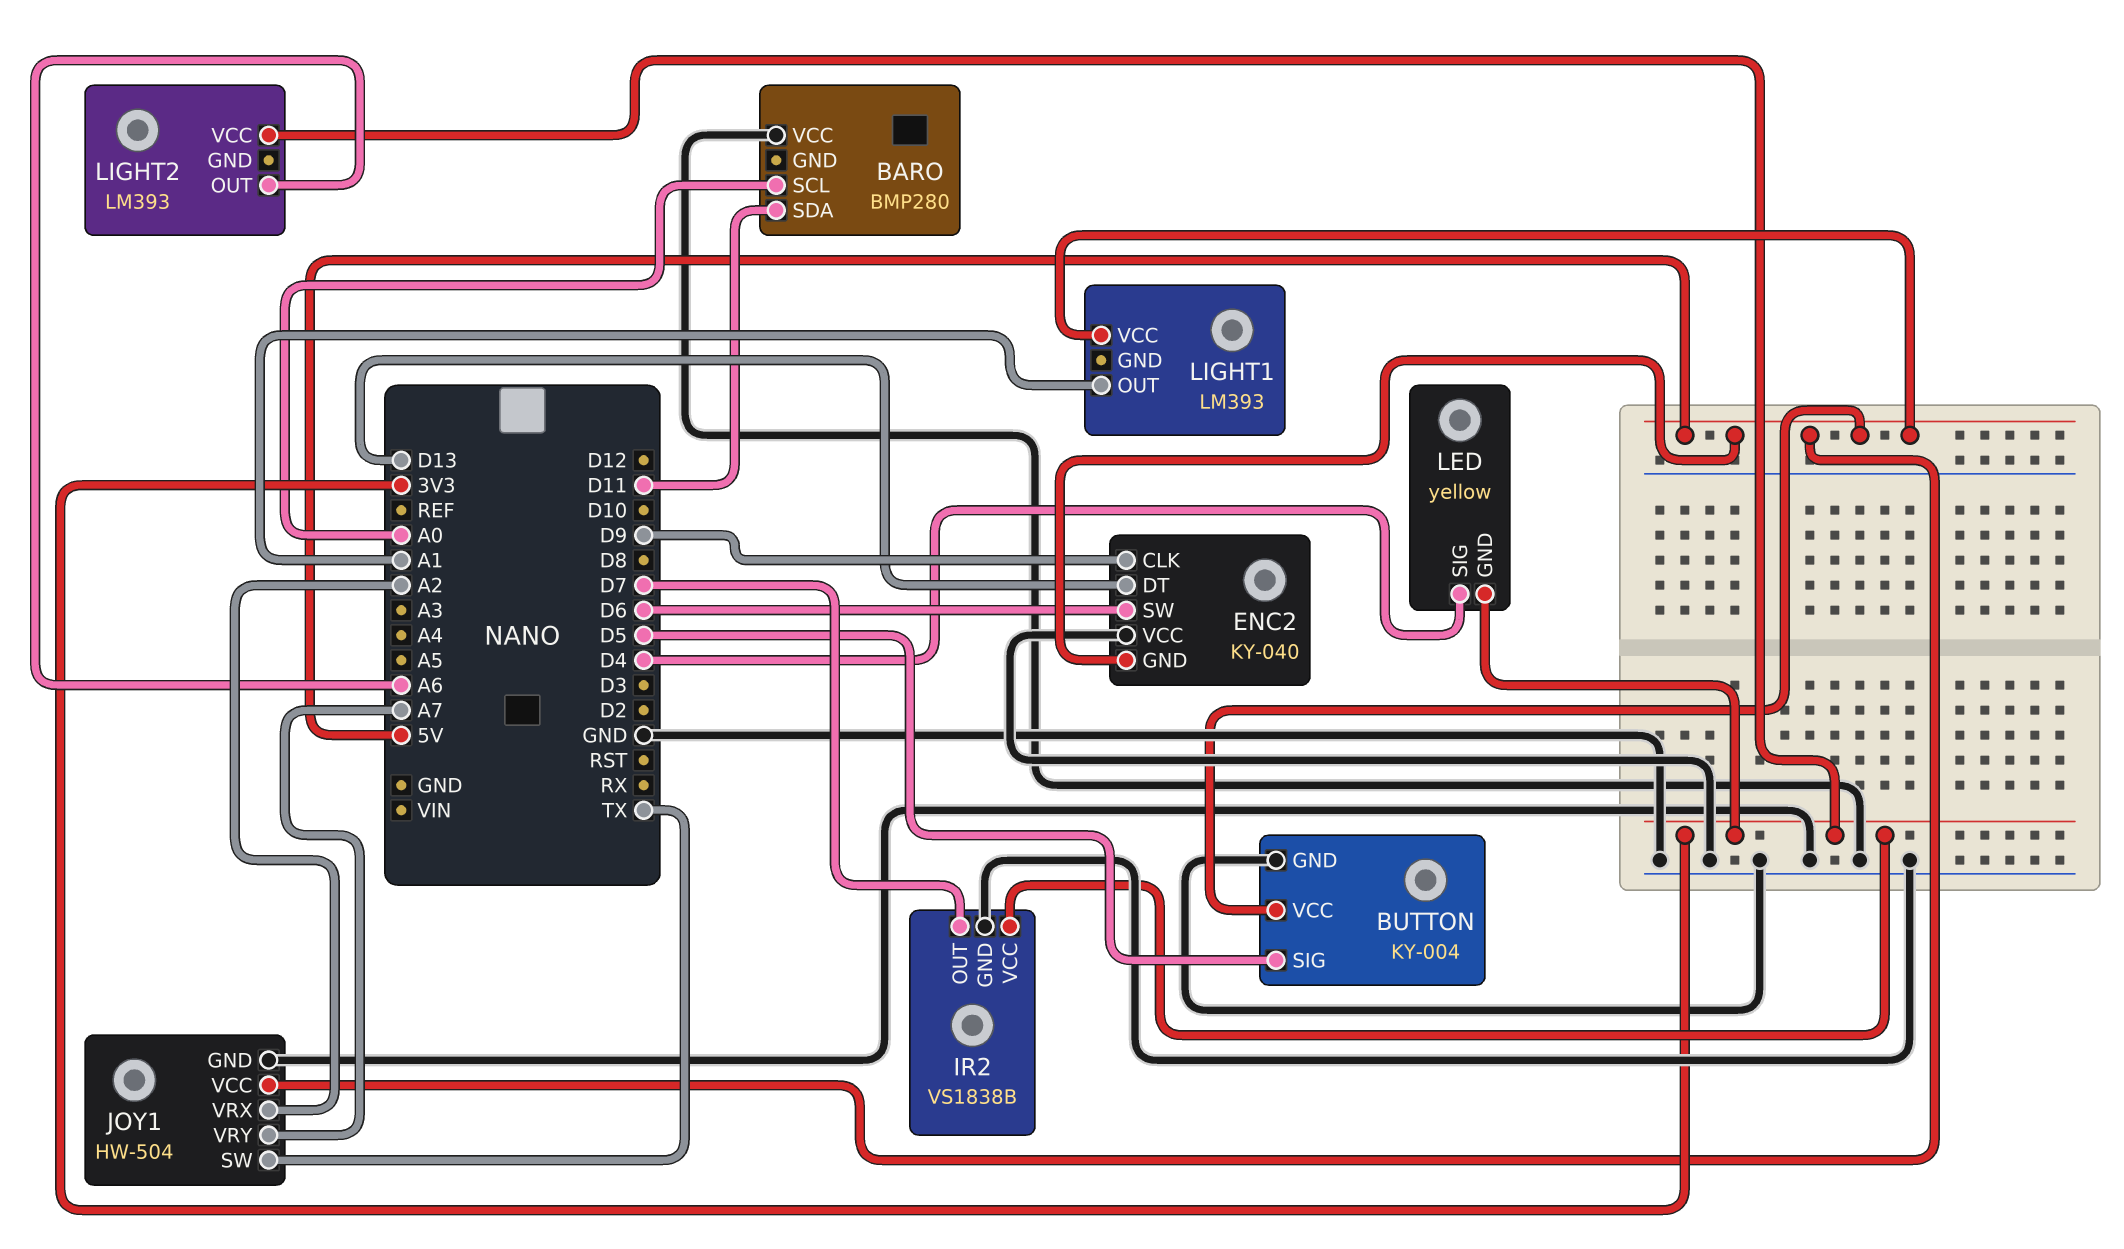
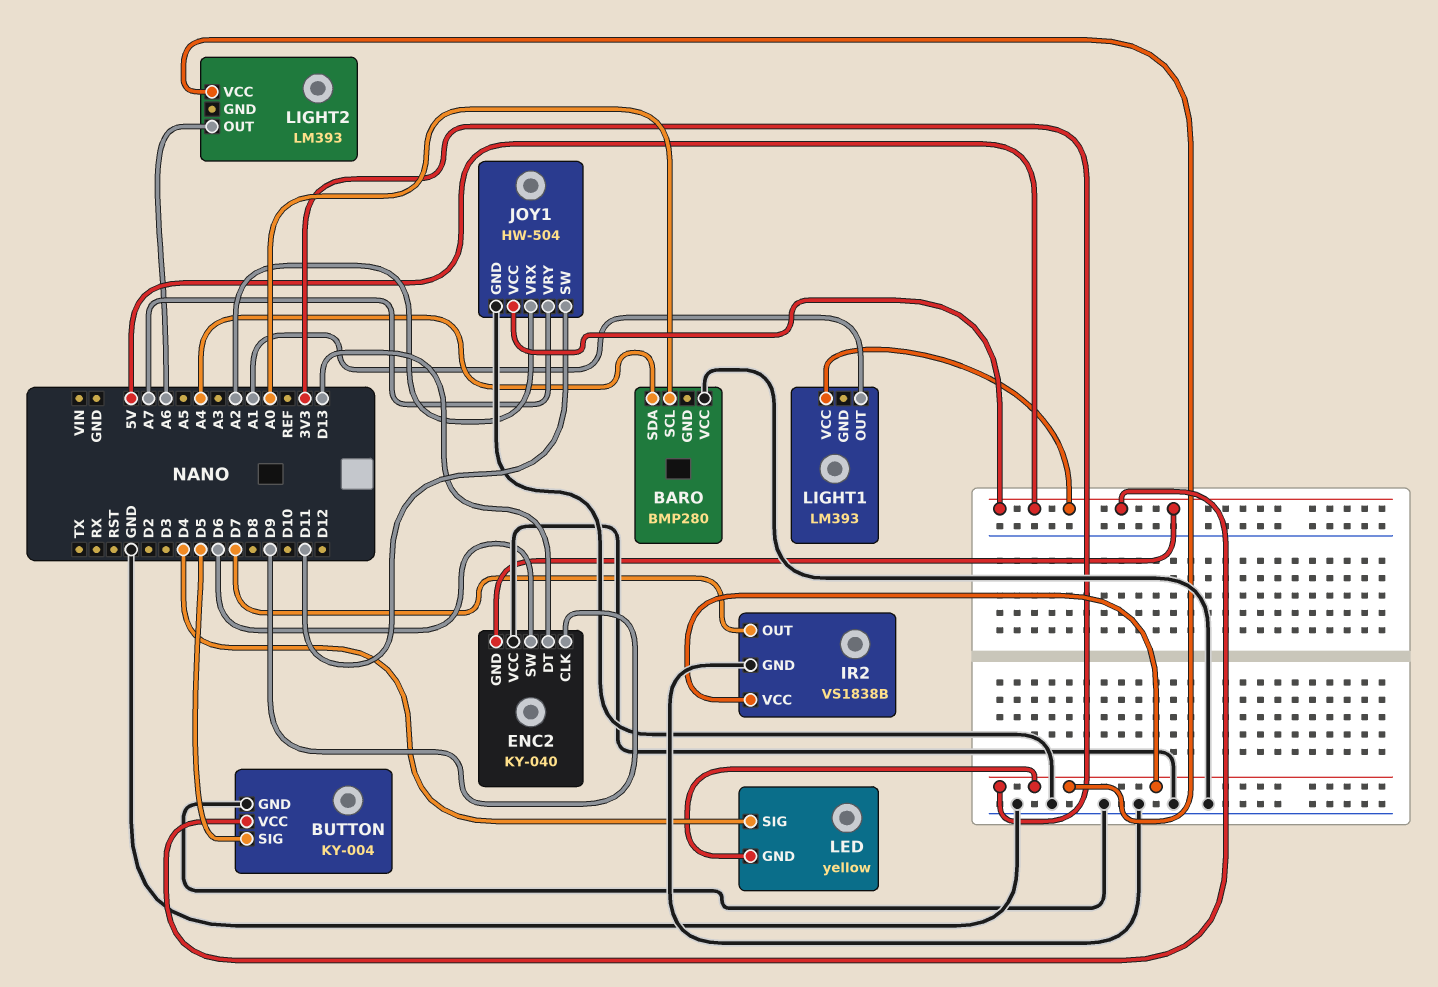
BARO pin SDA: D11 -> A4
JOY1 pin SW: TX -> D11

